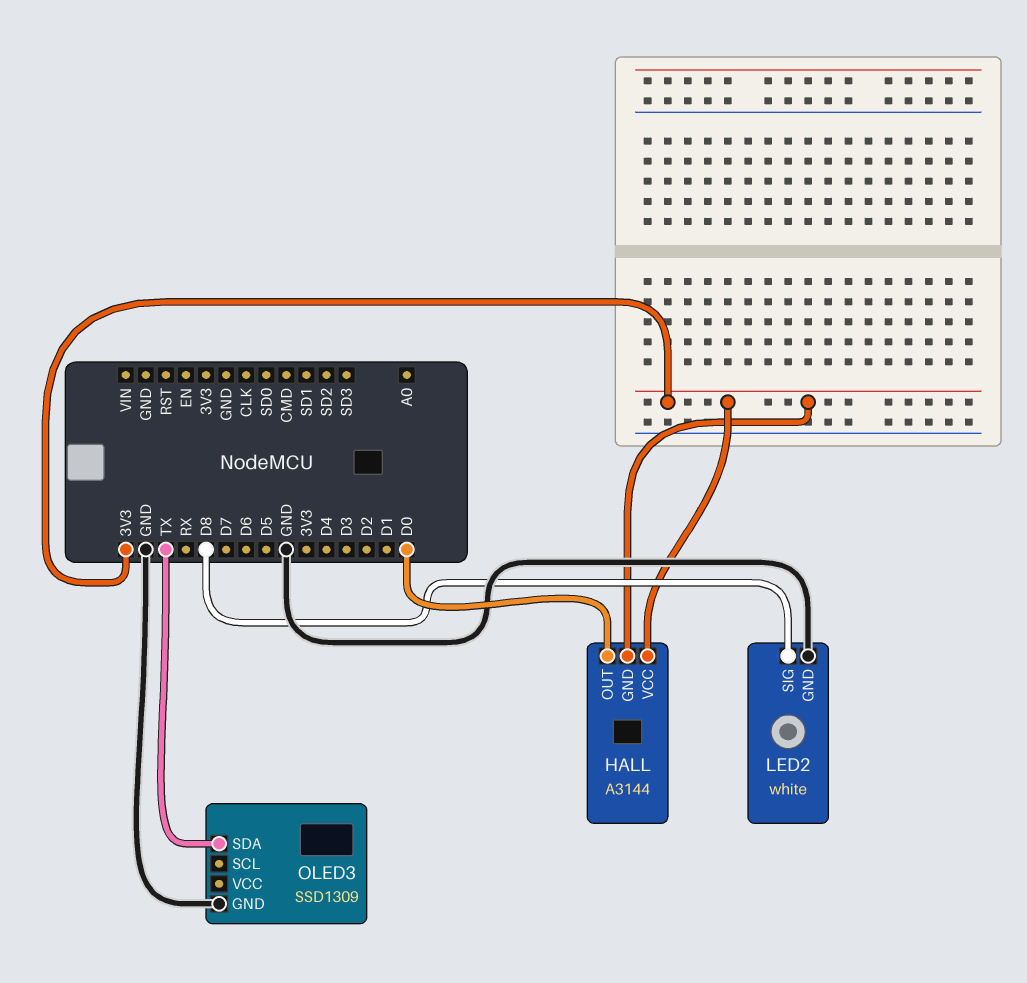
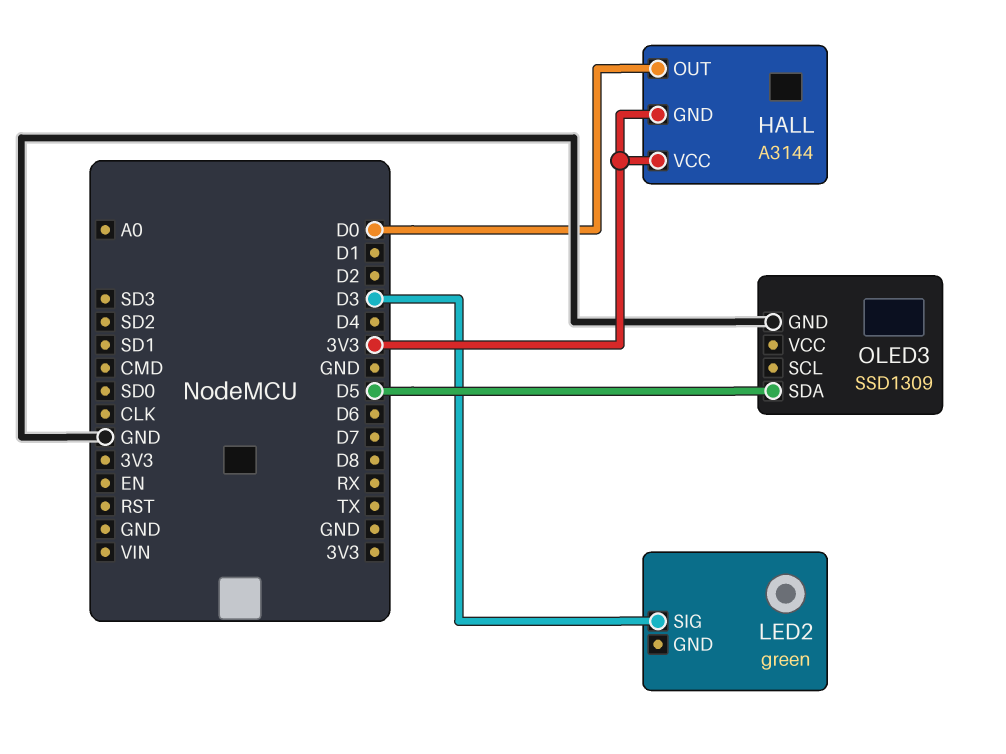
LED2: white -> green
LED2 pin GND: GND -> none
LED2 pin SIG: D8 -> D3
OLED3 pin SDA: TX -> D5

